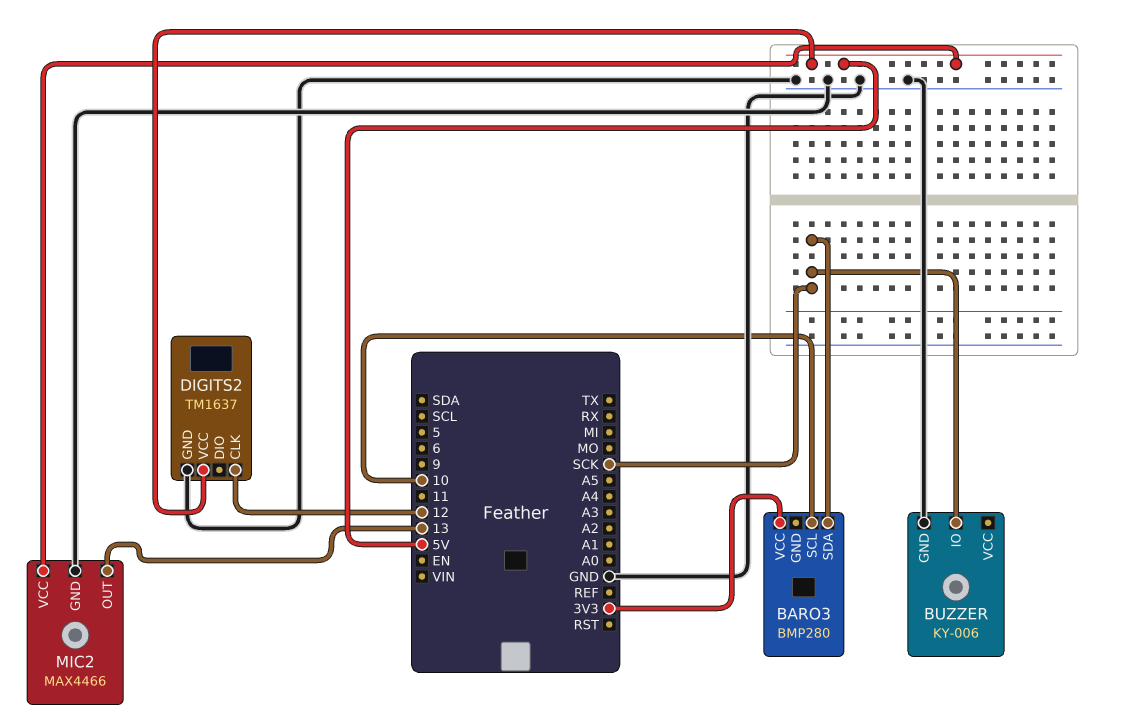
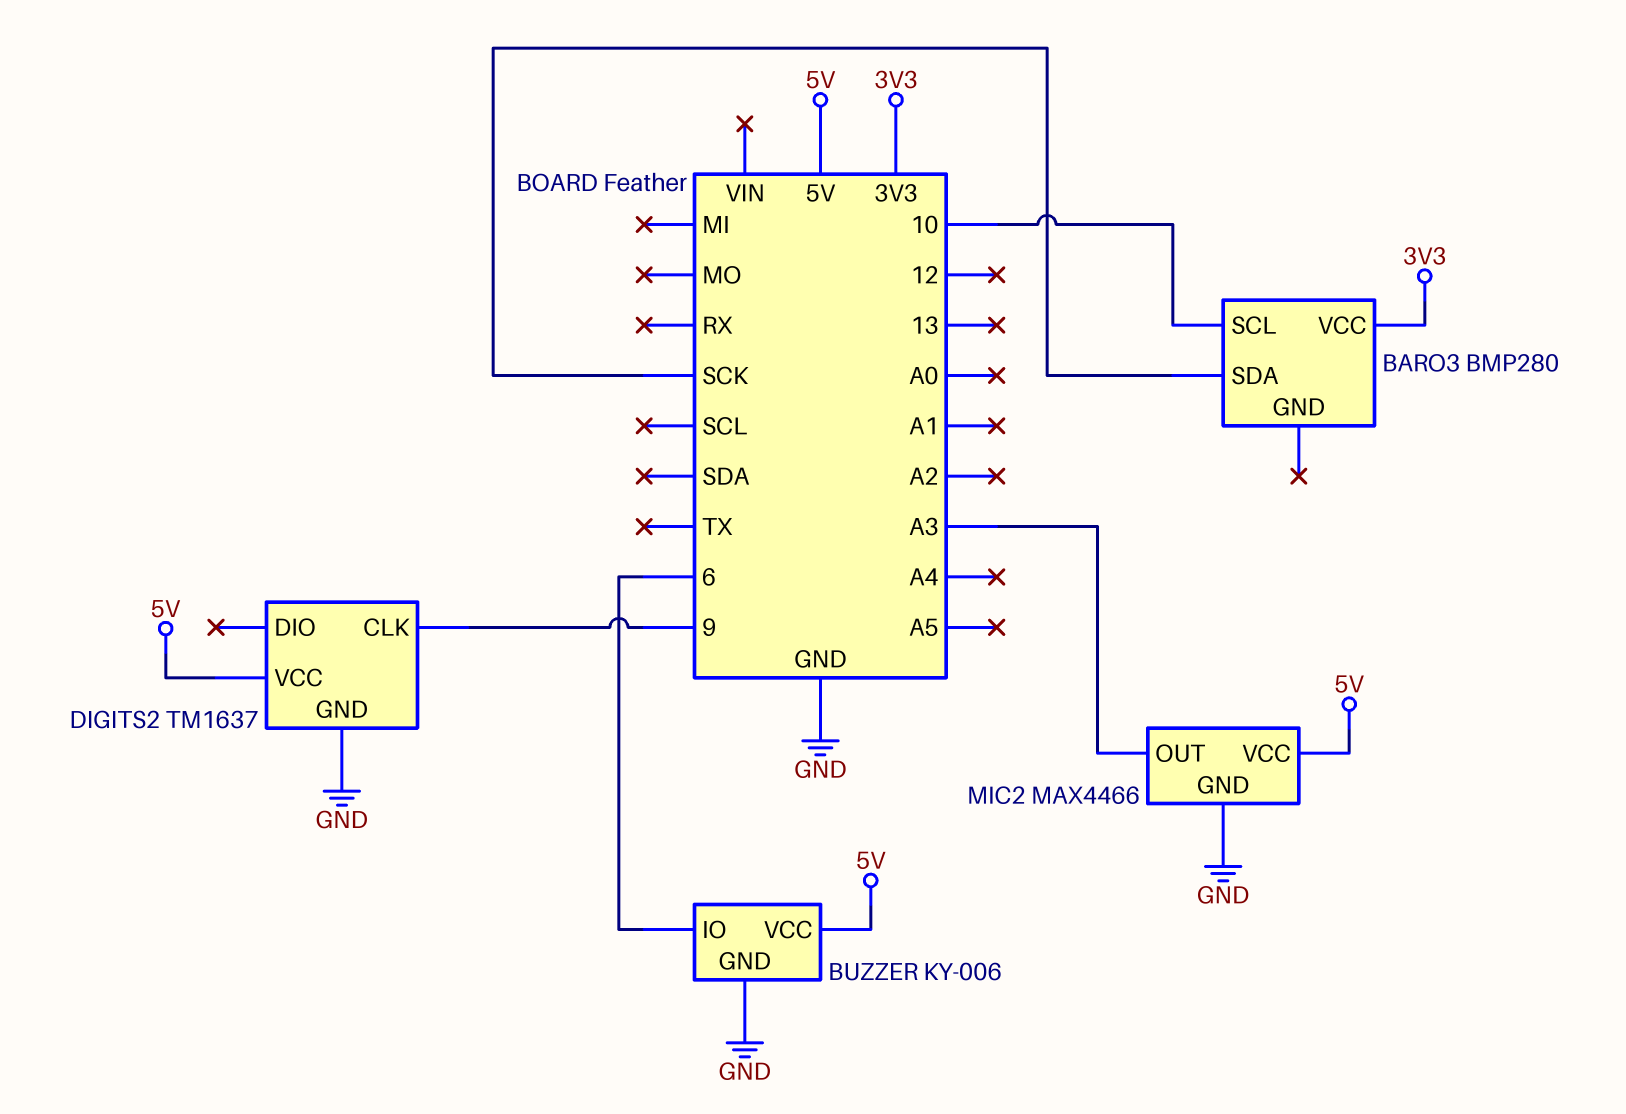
BUZZER pin IO: SCK -> 6
BUZZER pin VCC: none -> 5V
DIGITS2 pin CLK: 12 -> 9
MIC2 pin OUT: 13 -> A3

